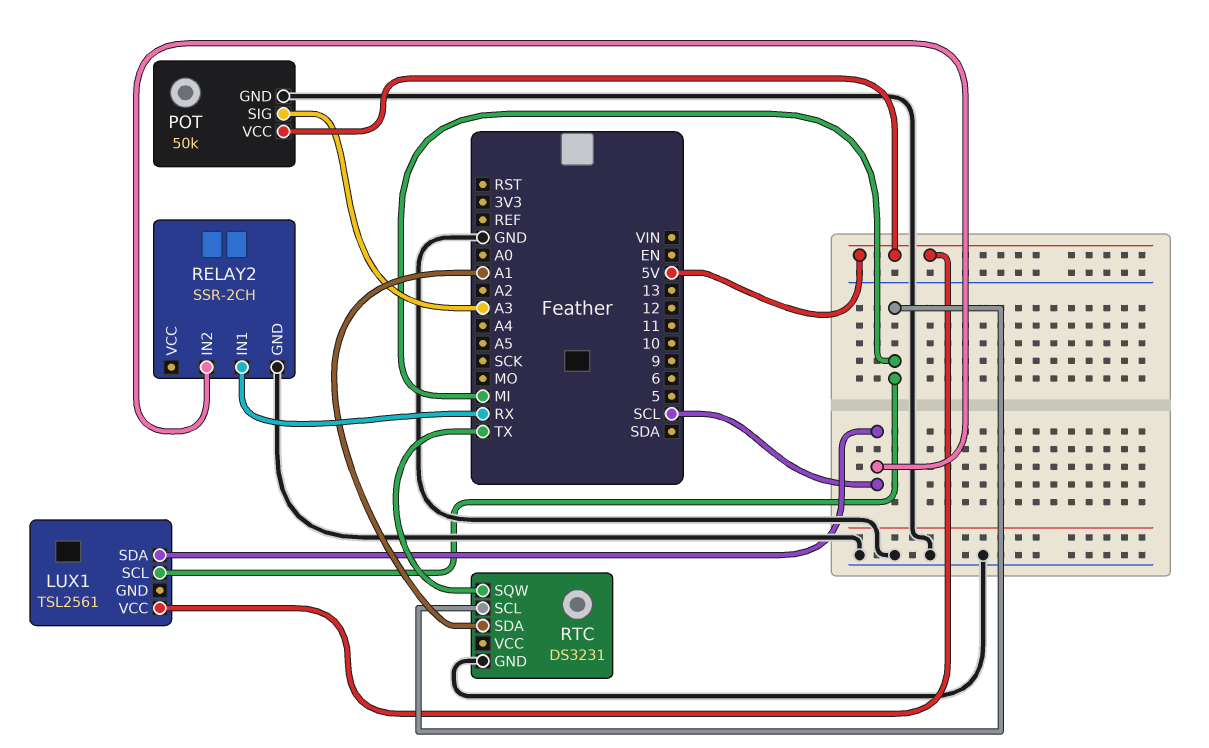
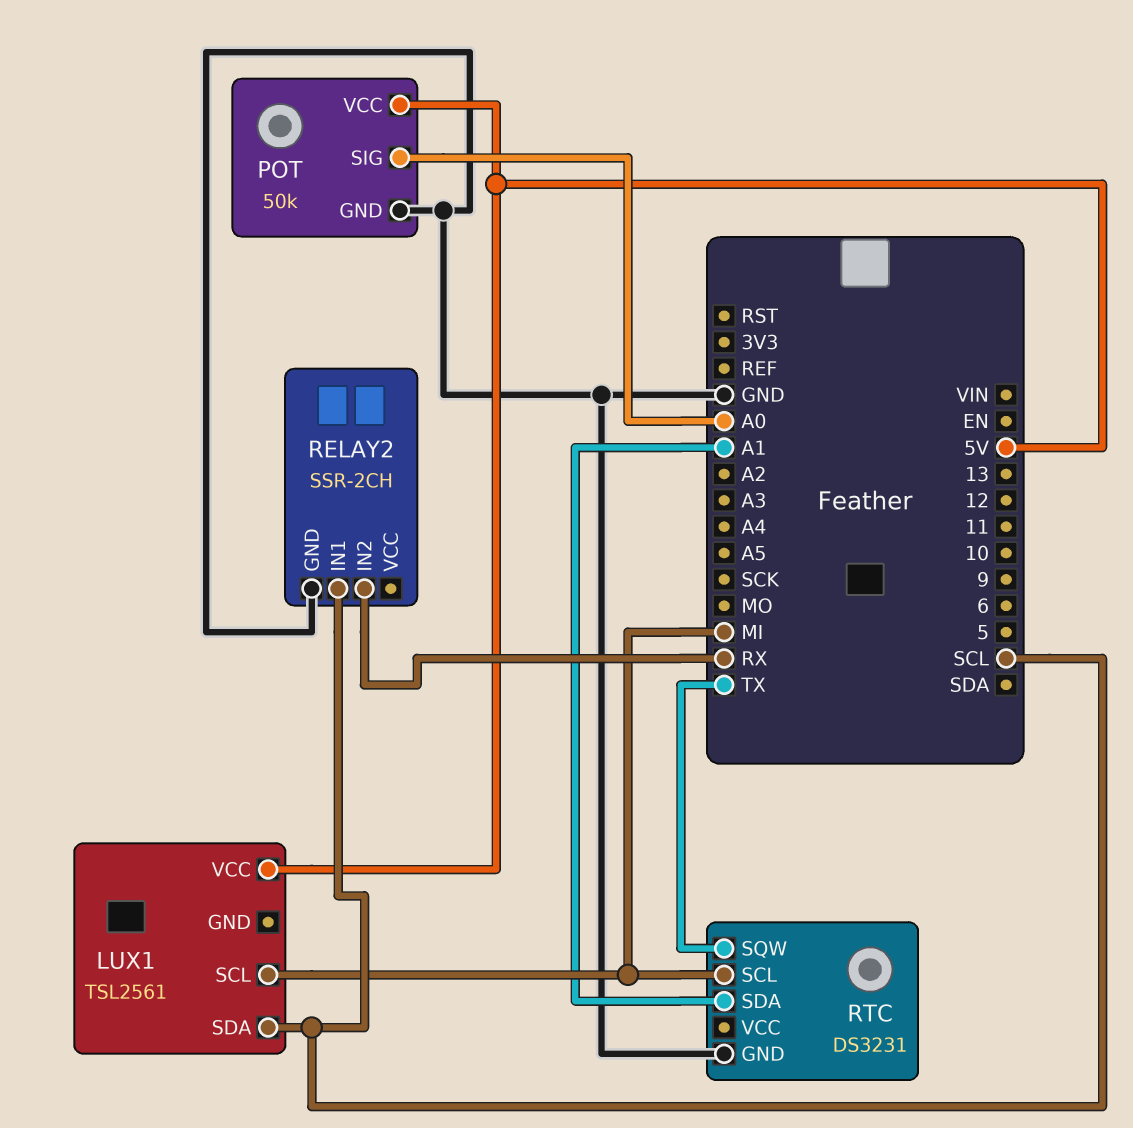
POT pin SIG: A3 -> A0
RELAY2 pin IN1: RX -> SCL
RELAY2 pin IN2: SCL -> RX

